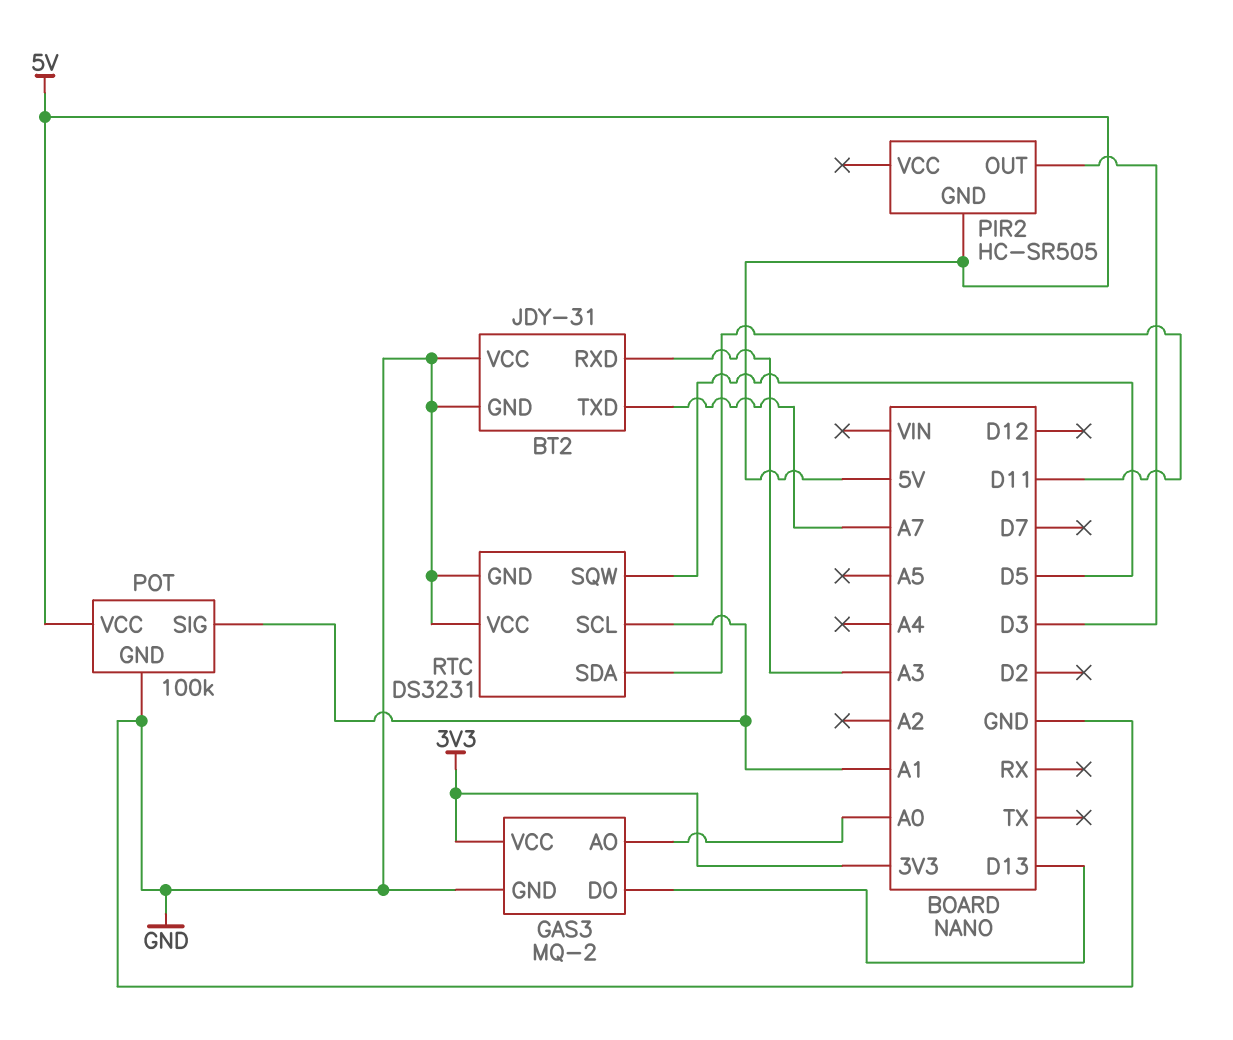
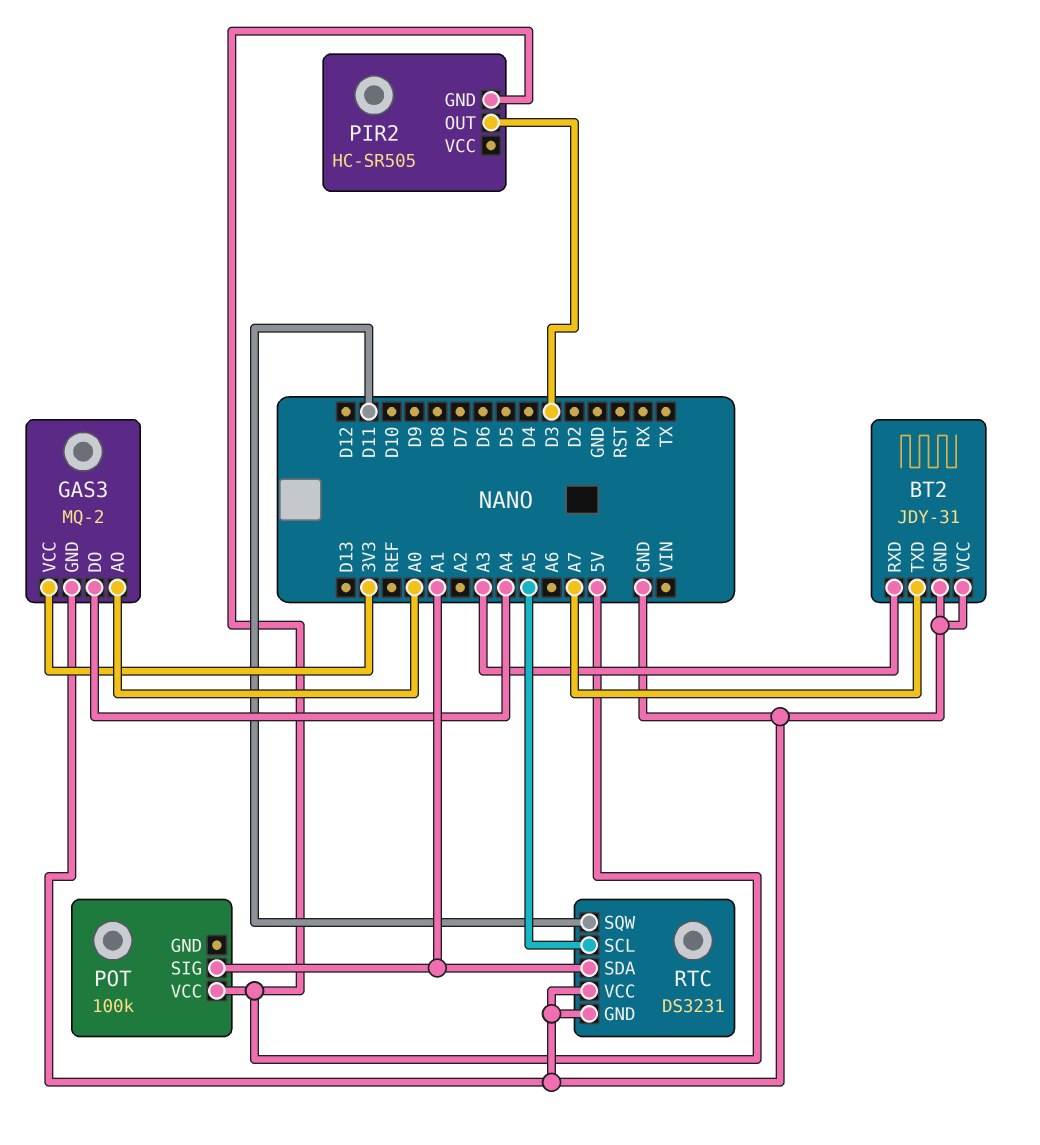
GAS3 pin DO: D13 -> A4
POT pin GND: GND -> none
RTC pin SCL: A1 -> A5
RTC pin SDA: D11 -> A1
RTC pin SQW: D5 -> D11

